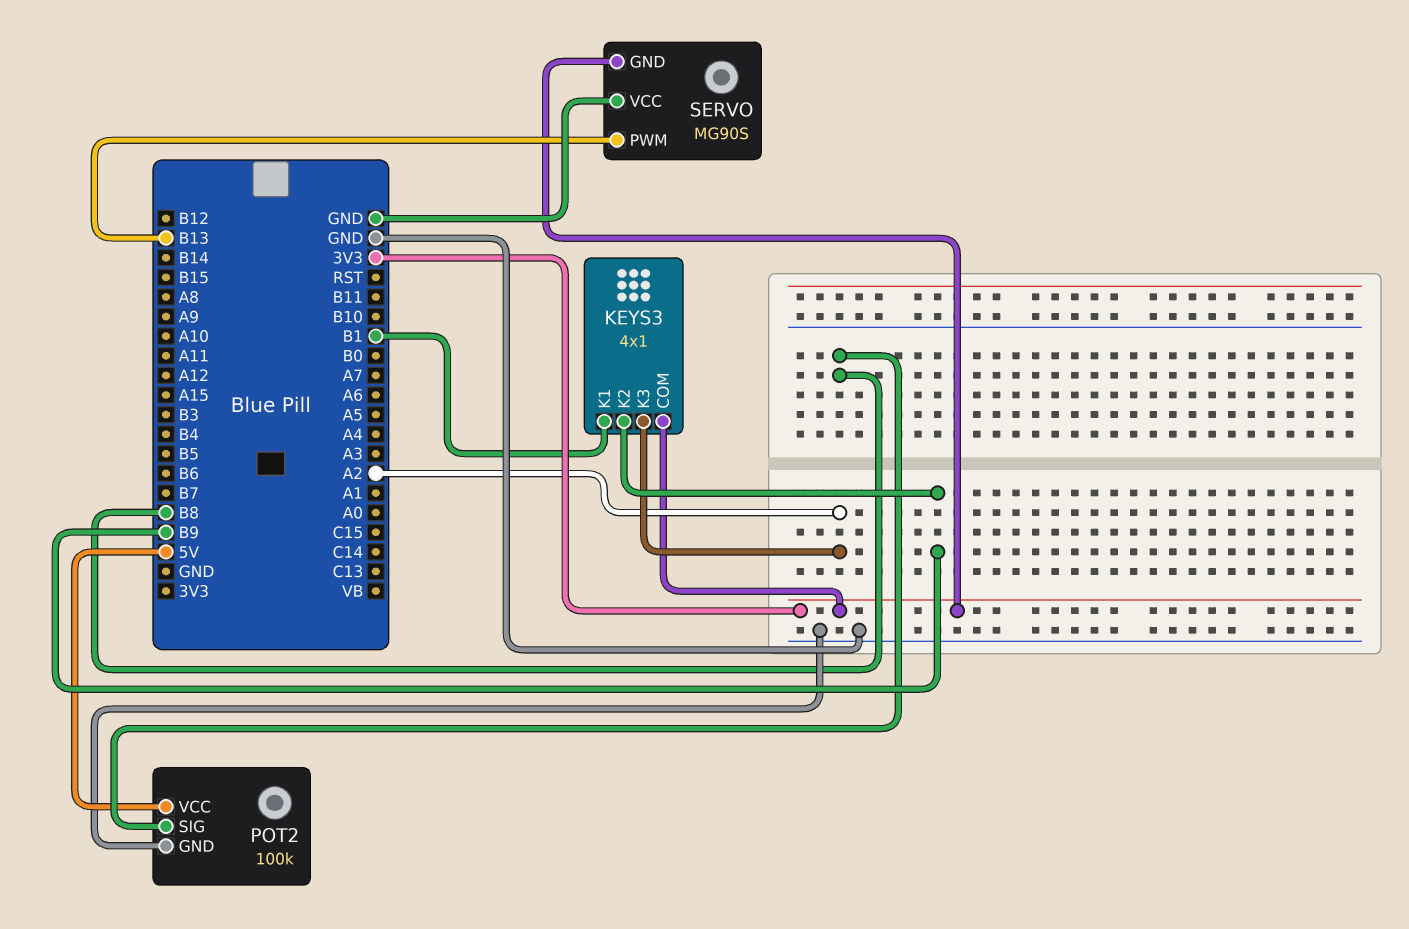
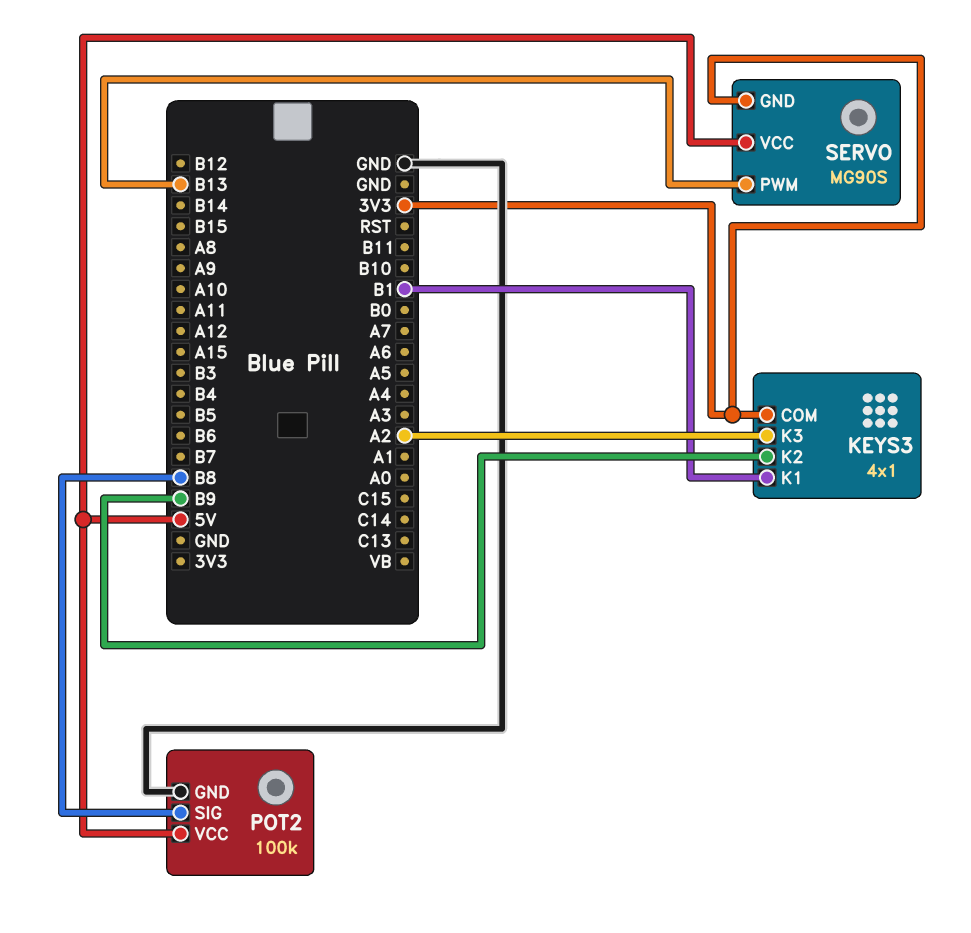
SERVO pin VCC: GND -> 5V

